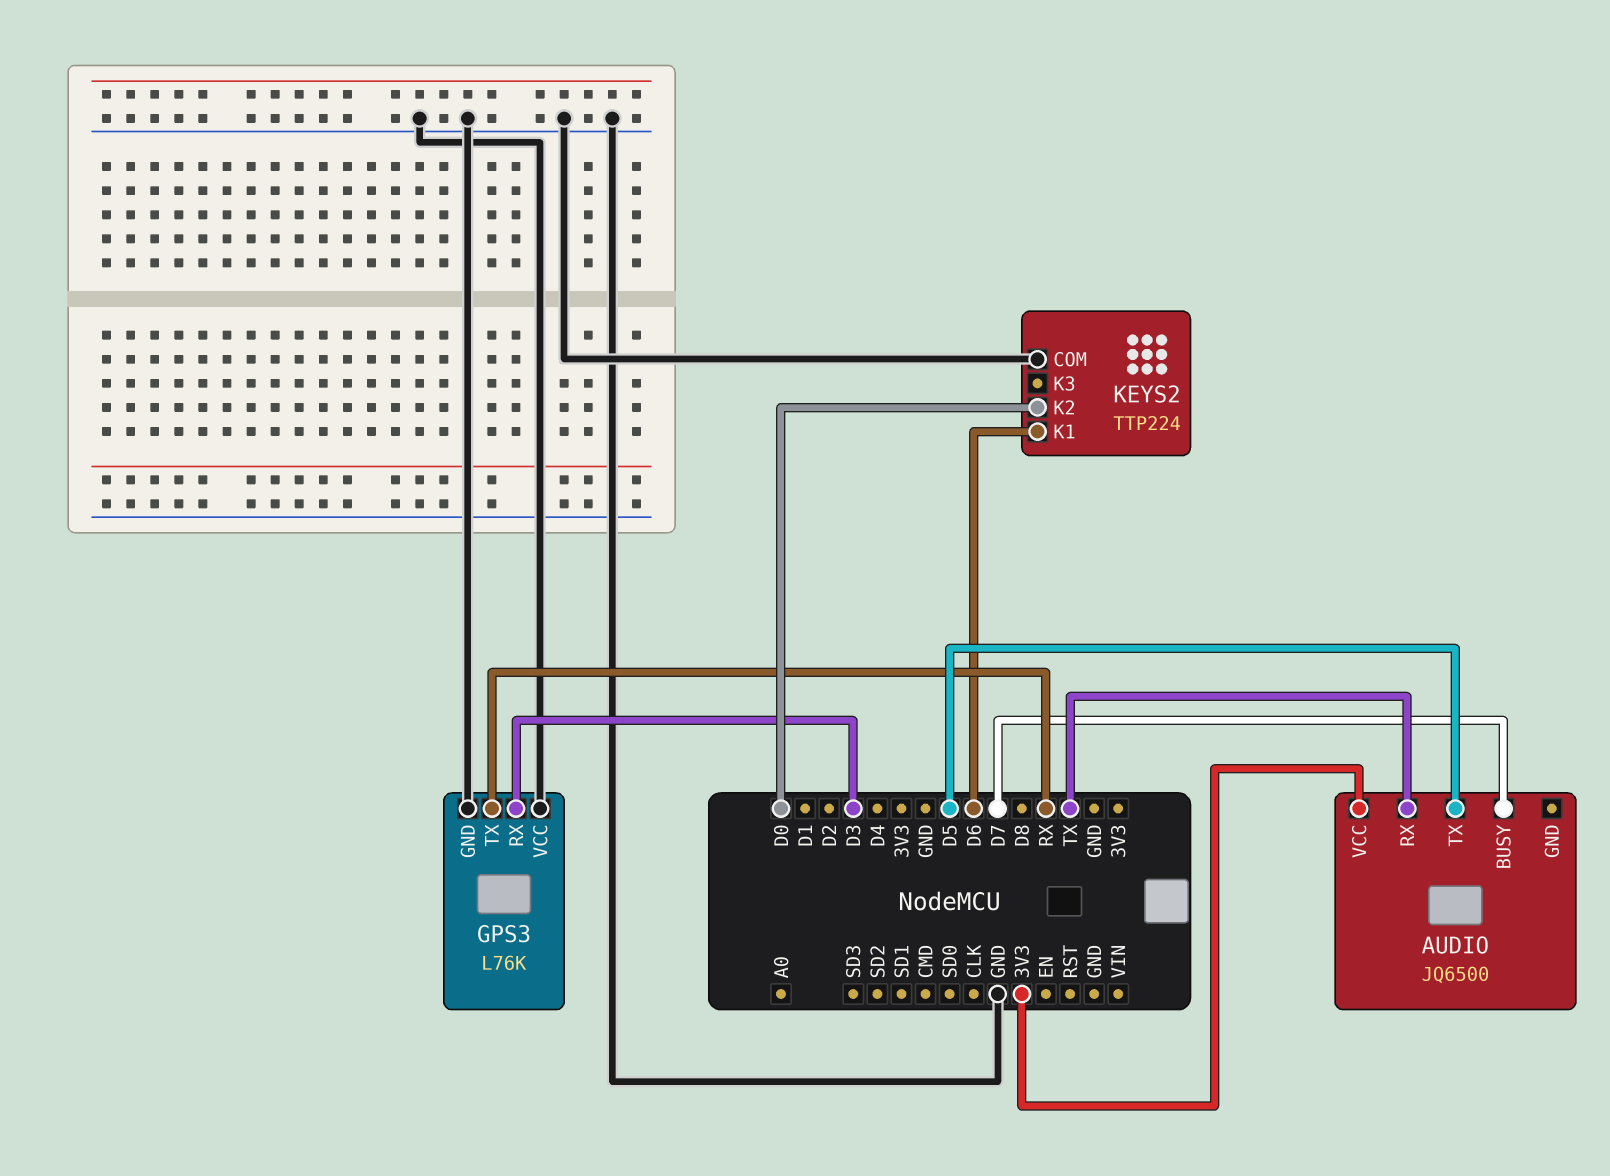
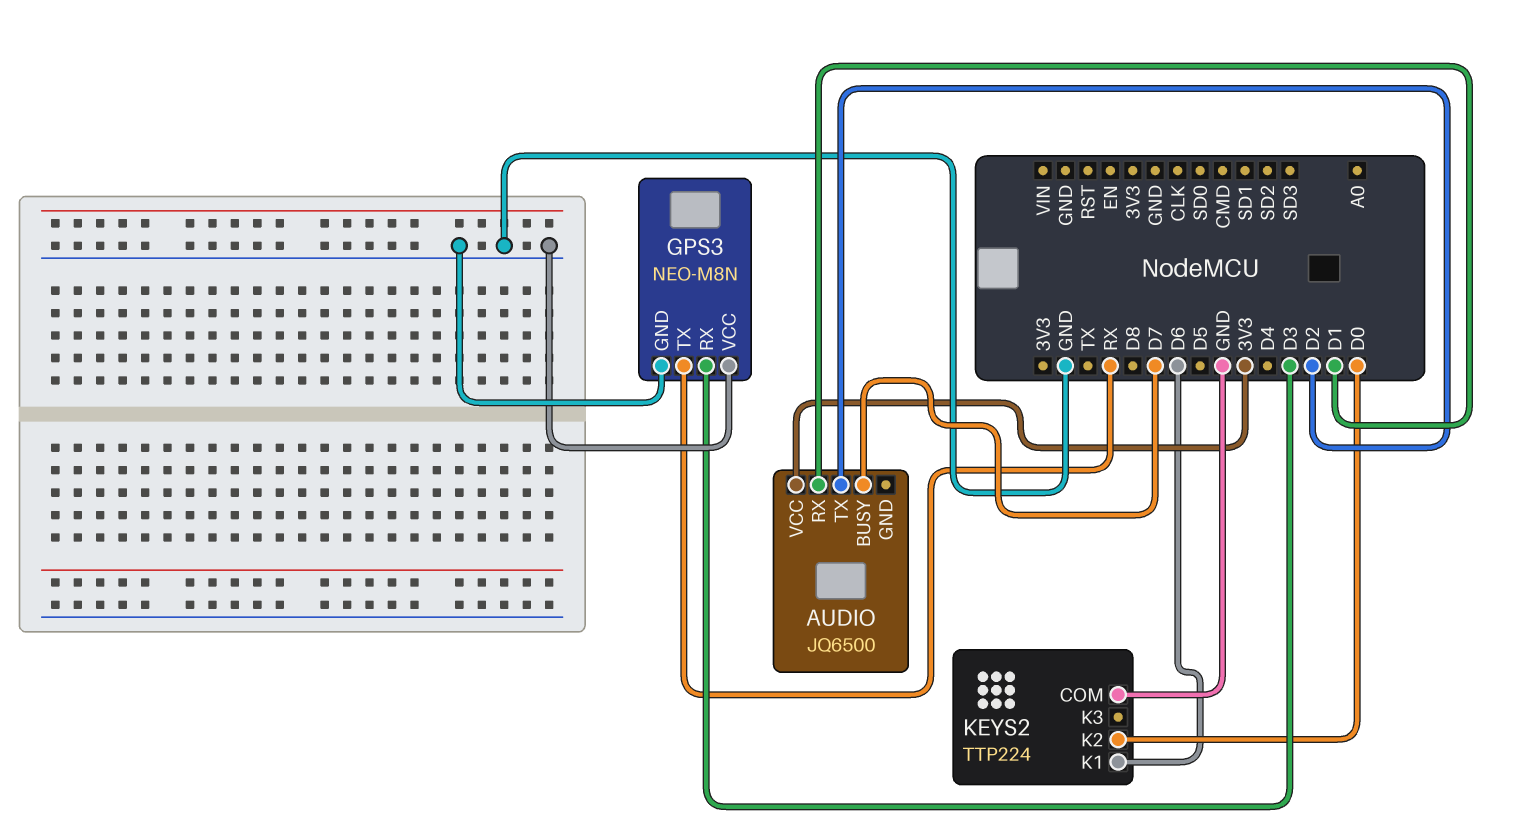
AUDIO pin RX: TX -> D1
AUDIO pin TX: D5 -> D2
GPS3: L76K -> NEO-M8N

